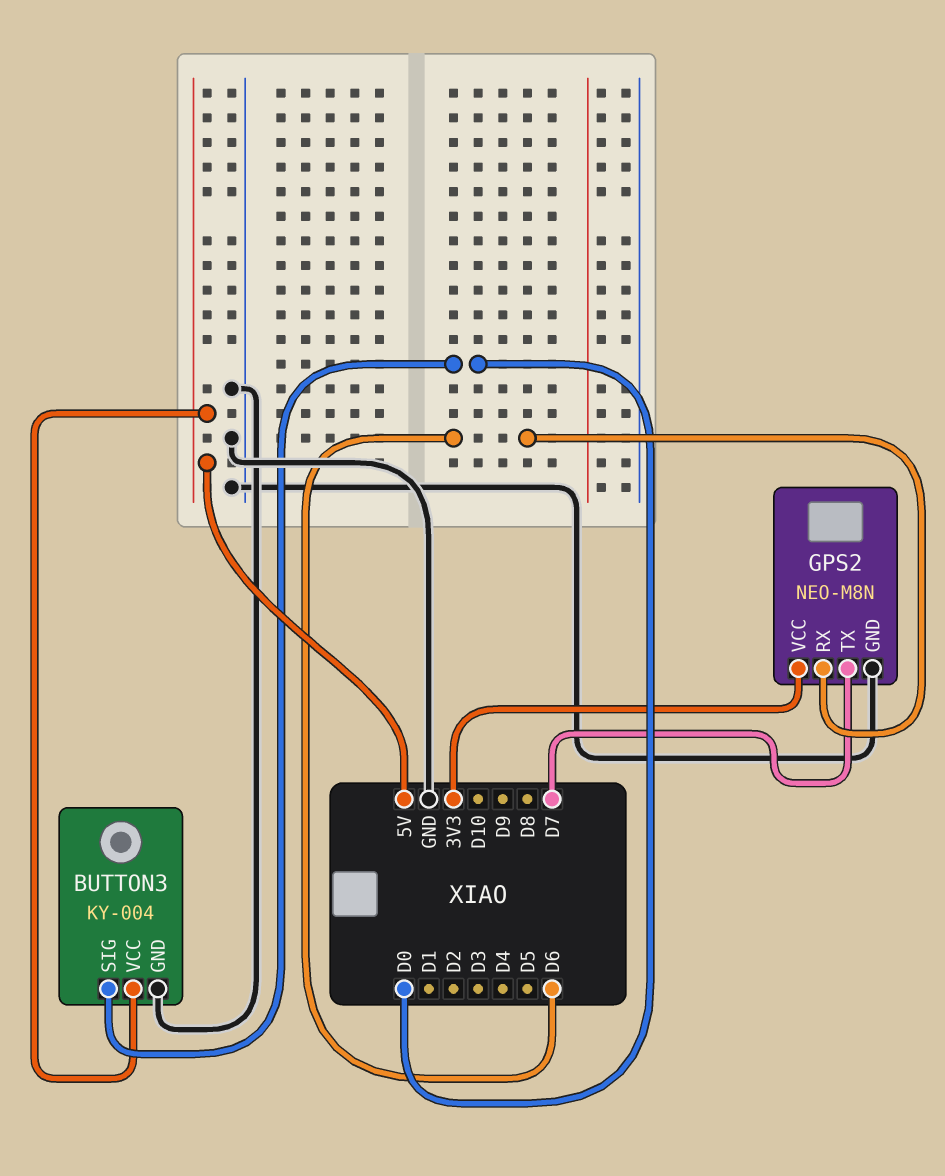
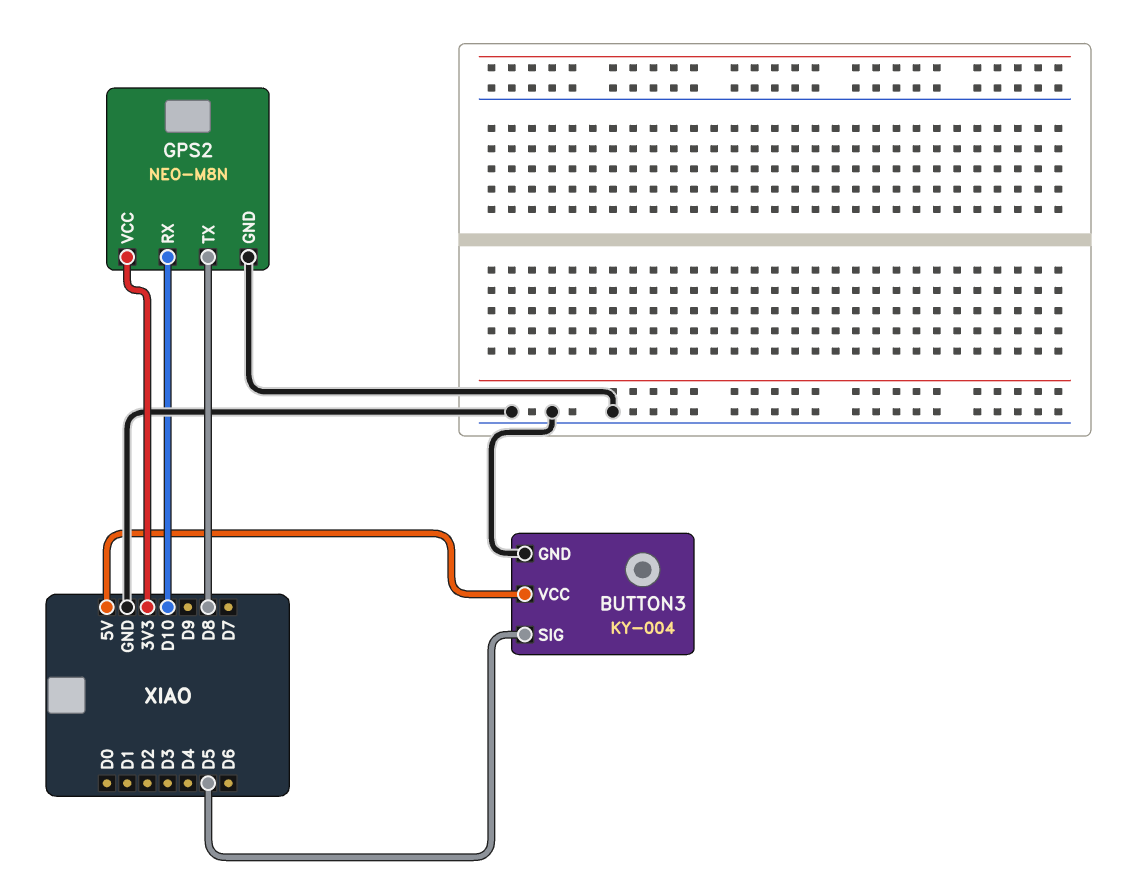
BUTTON3 pin SIG: D0 -> D5
GPS2 pin RX: D6 -> D10
GPS2 pin TX: D7 -> D8

